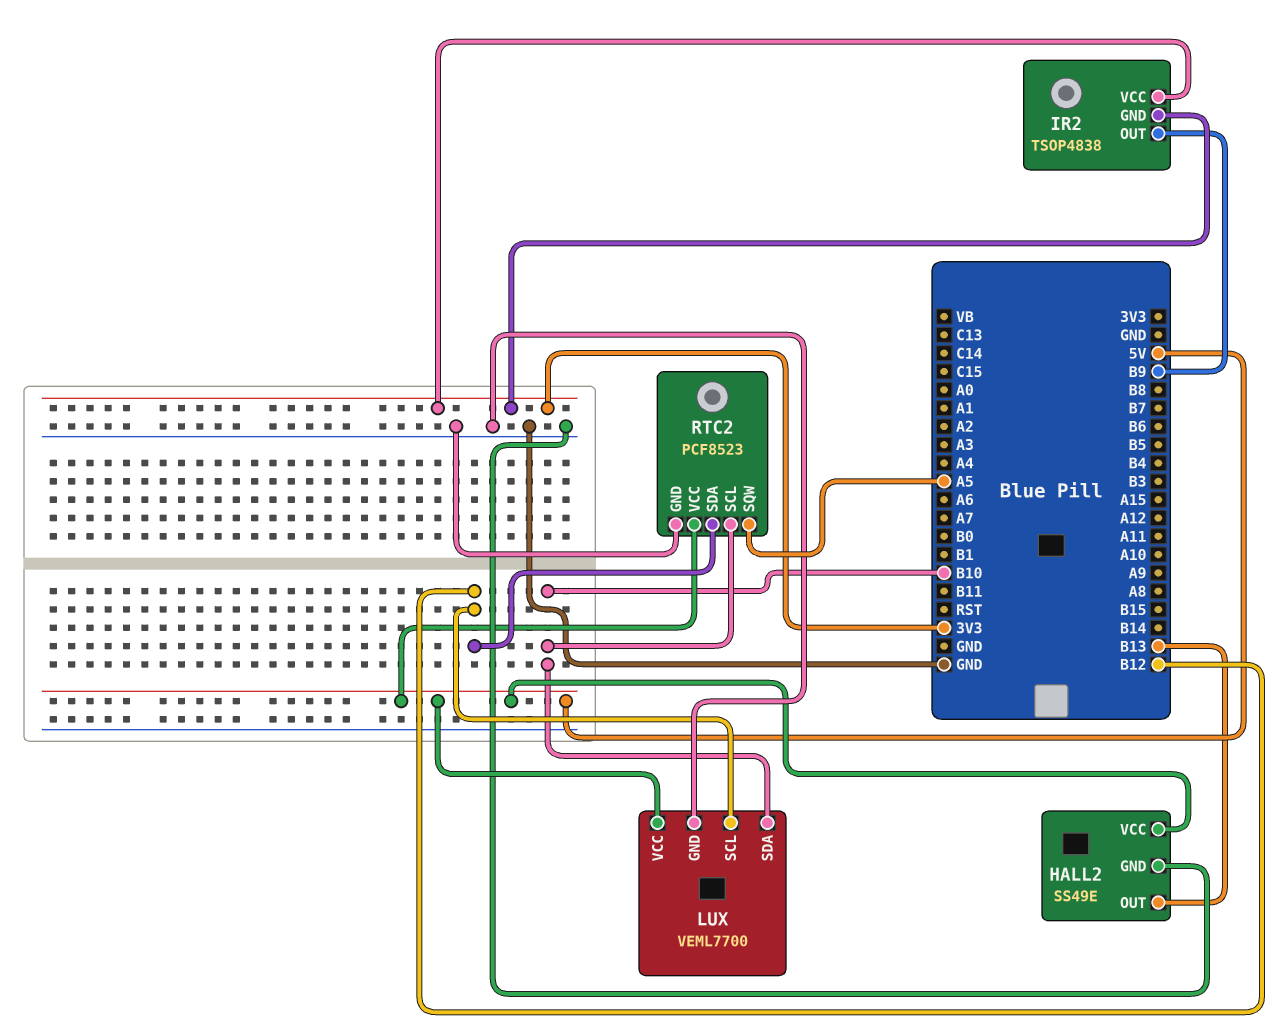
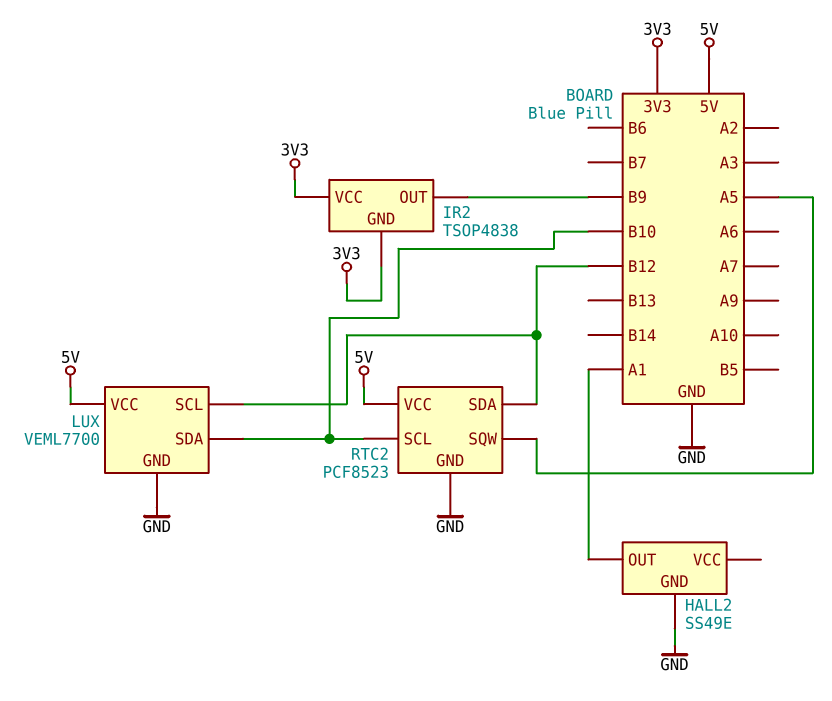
HALL2 pin OUT: B13 -> A1
HALL2 pin VCC: 5V -> none

